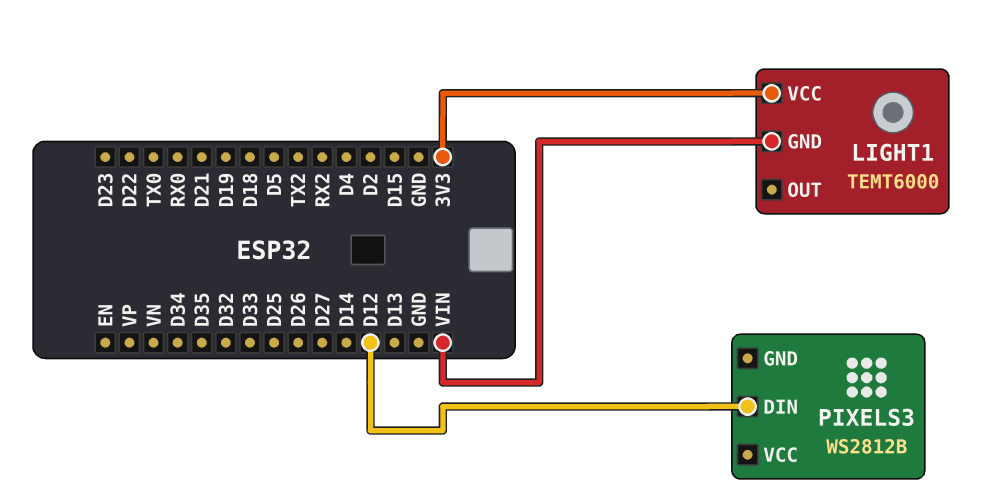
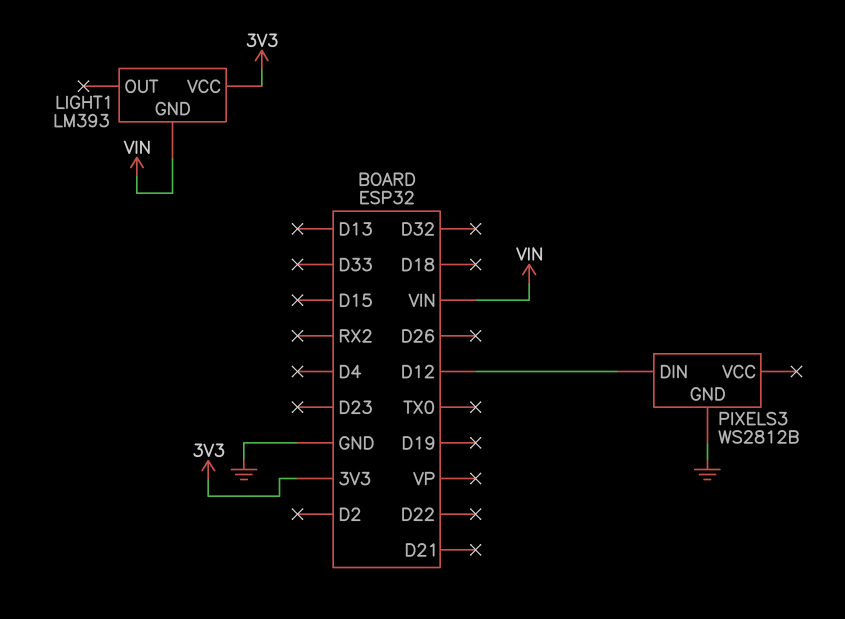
LIGHT1: TEMT6000 -> LM393
PIXELS3 pin GND: none -> GND

